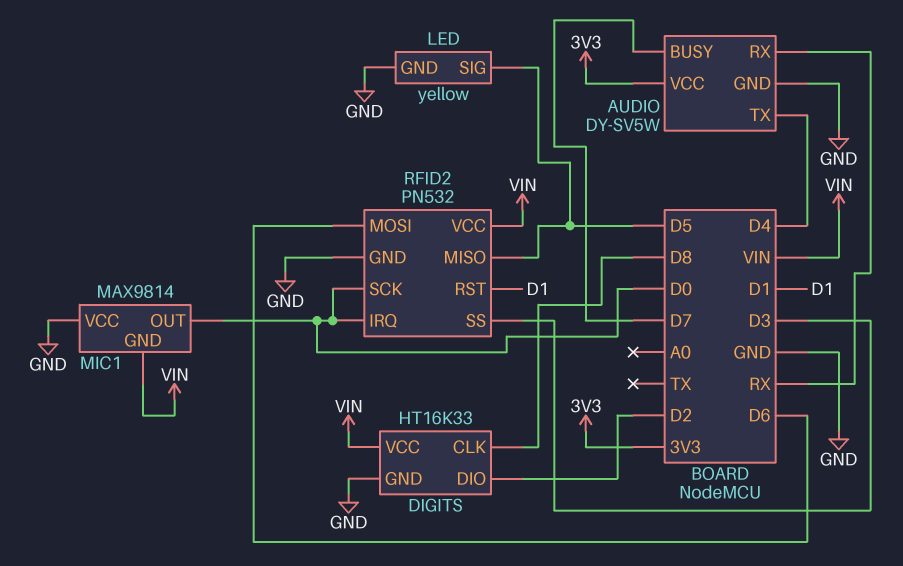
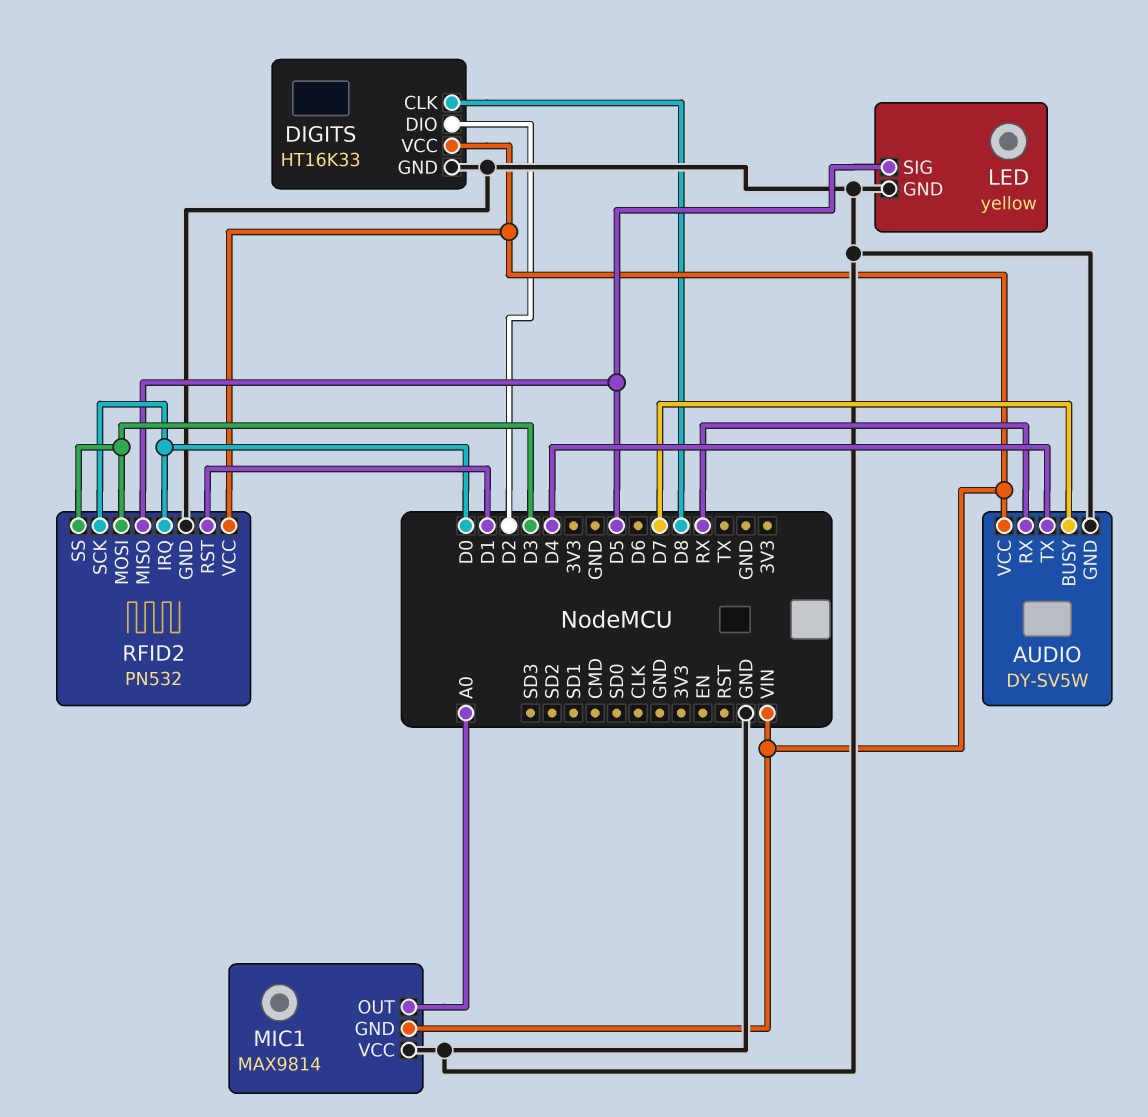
AUDIO pin VCC: 3V3 -> VIN
MIC1 pin OUT: D0 -> A0
RFID2 pin MOSI: D6 -> D3

